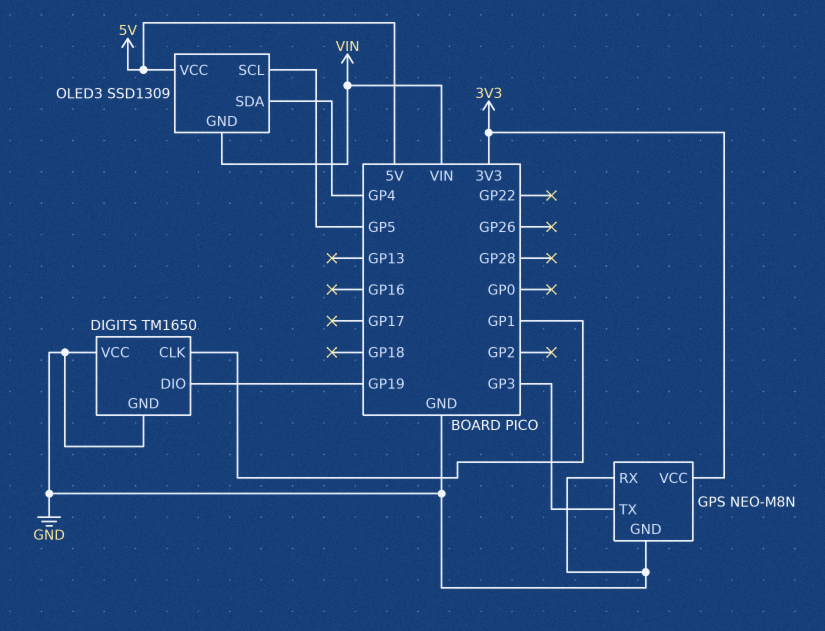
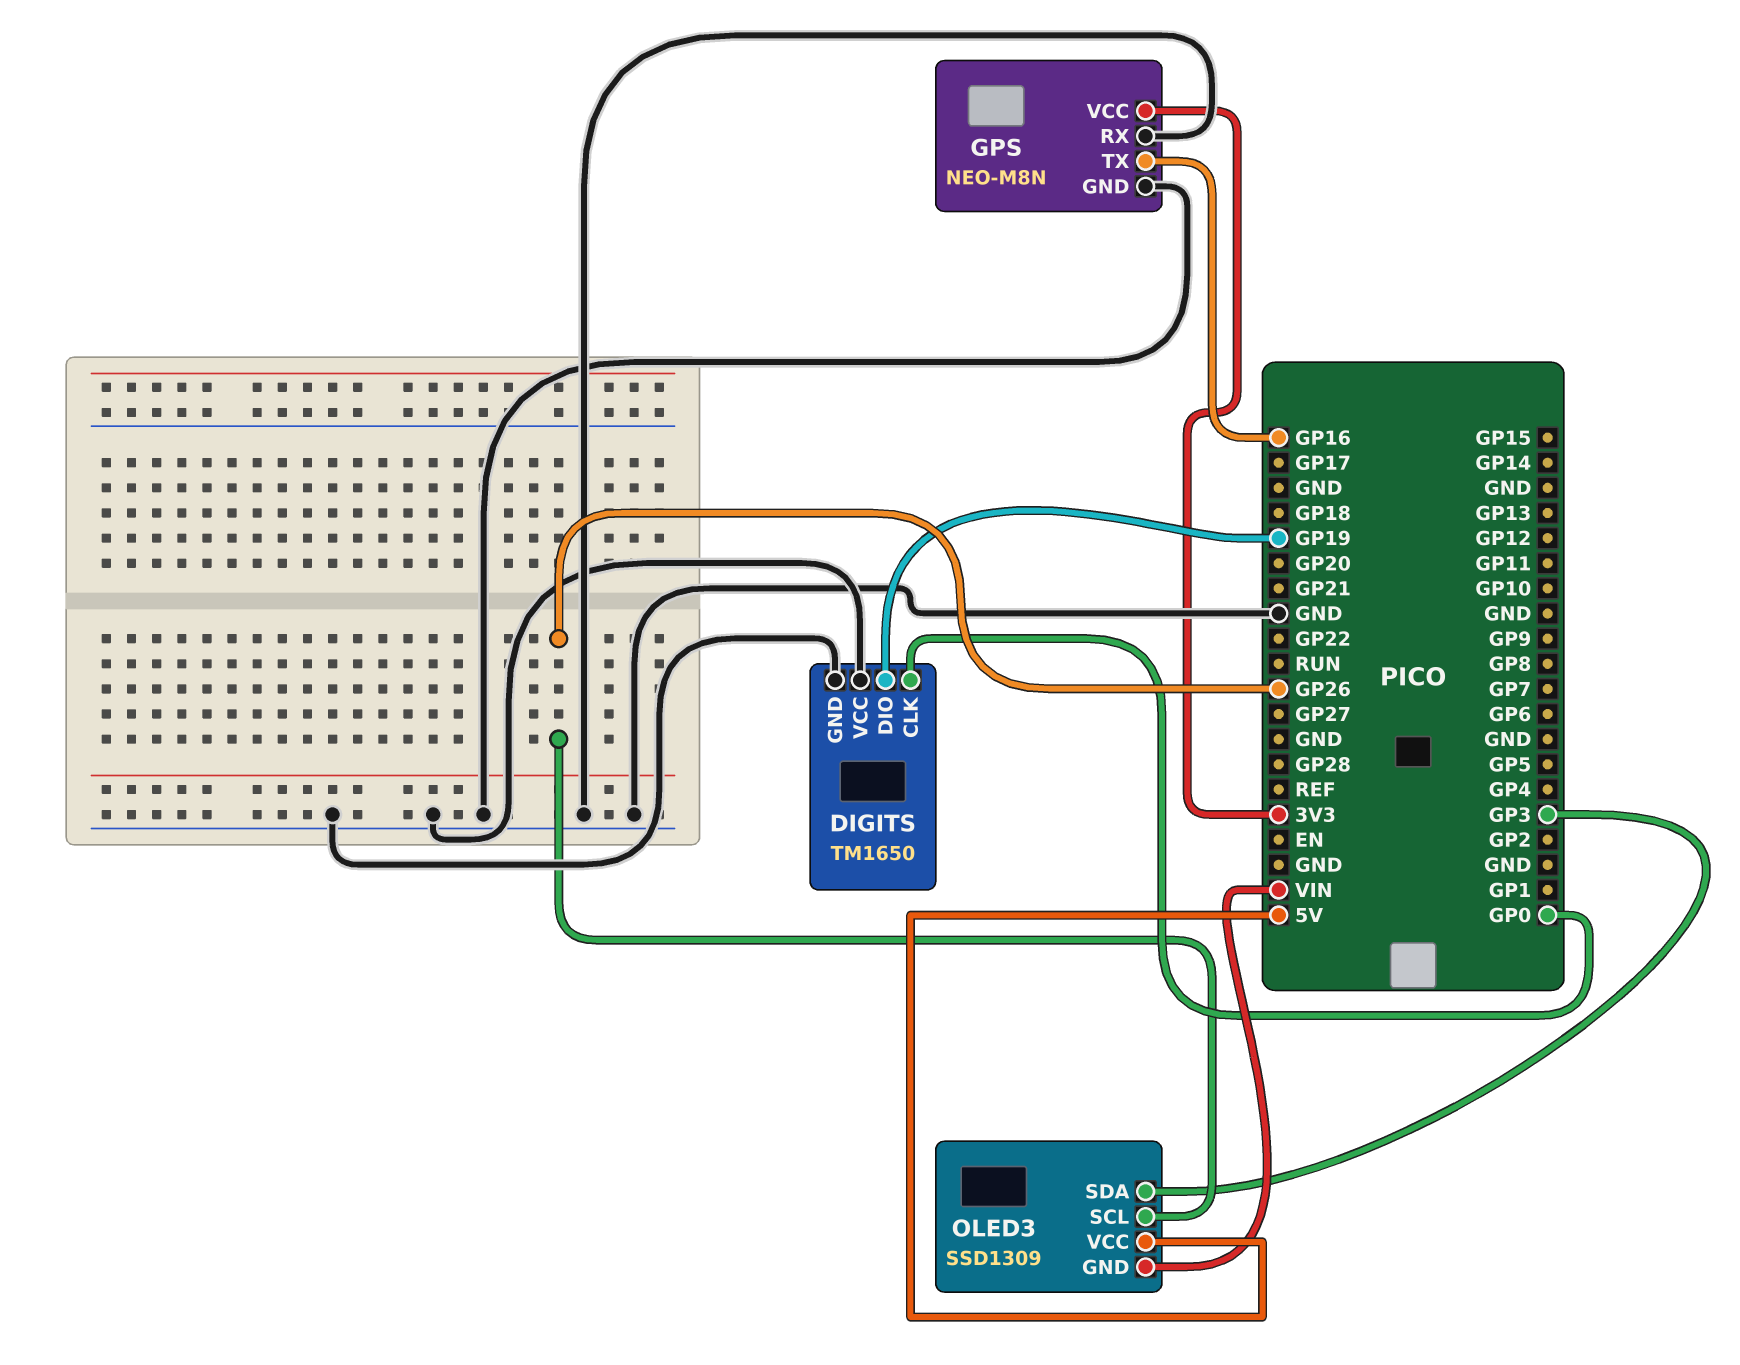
DIGITS pin CLK: GP1 -> GP0
GPS pin TX: GP3 -> GP16
OLED3 pin SCL: GP5 -> GP26
OLED3 pin SDA: GP4 -> GP3

